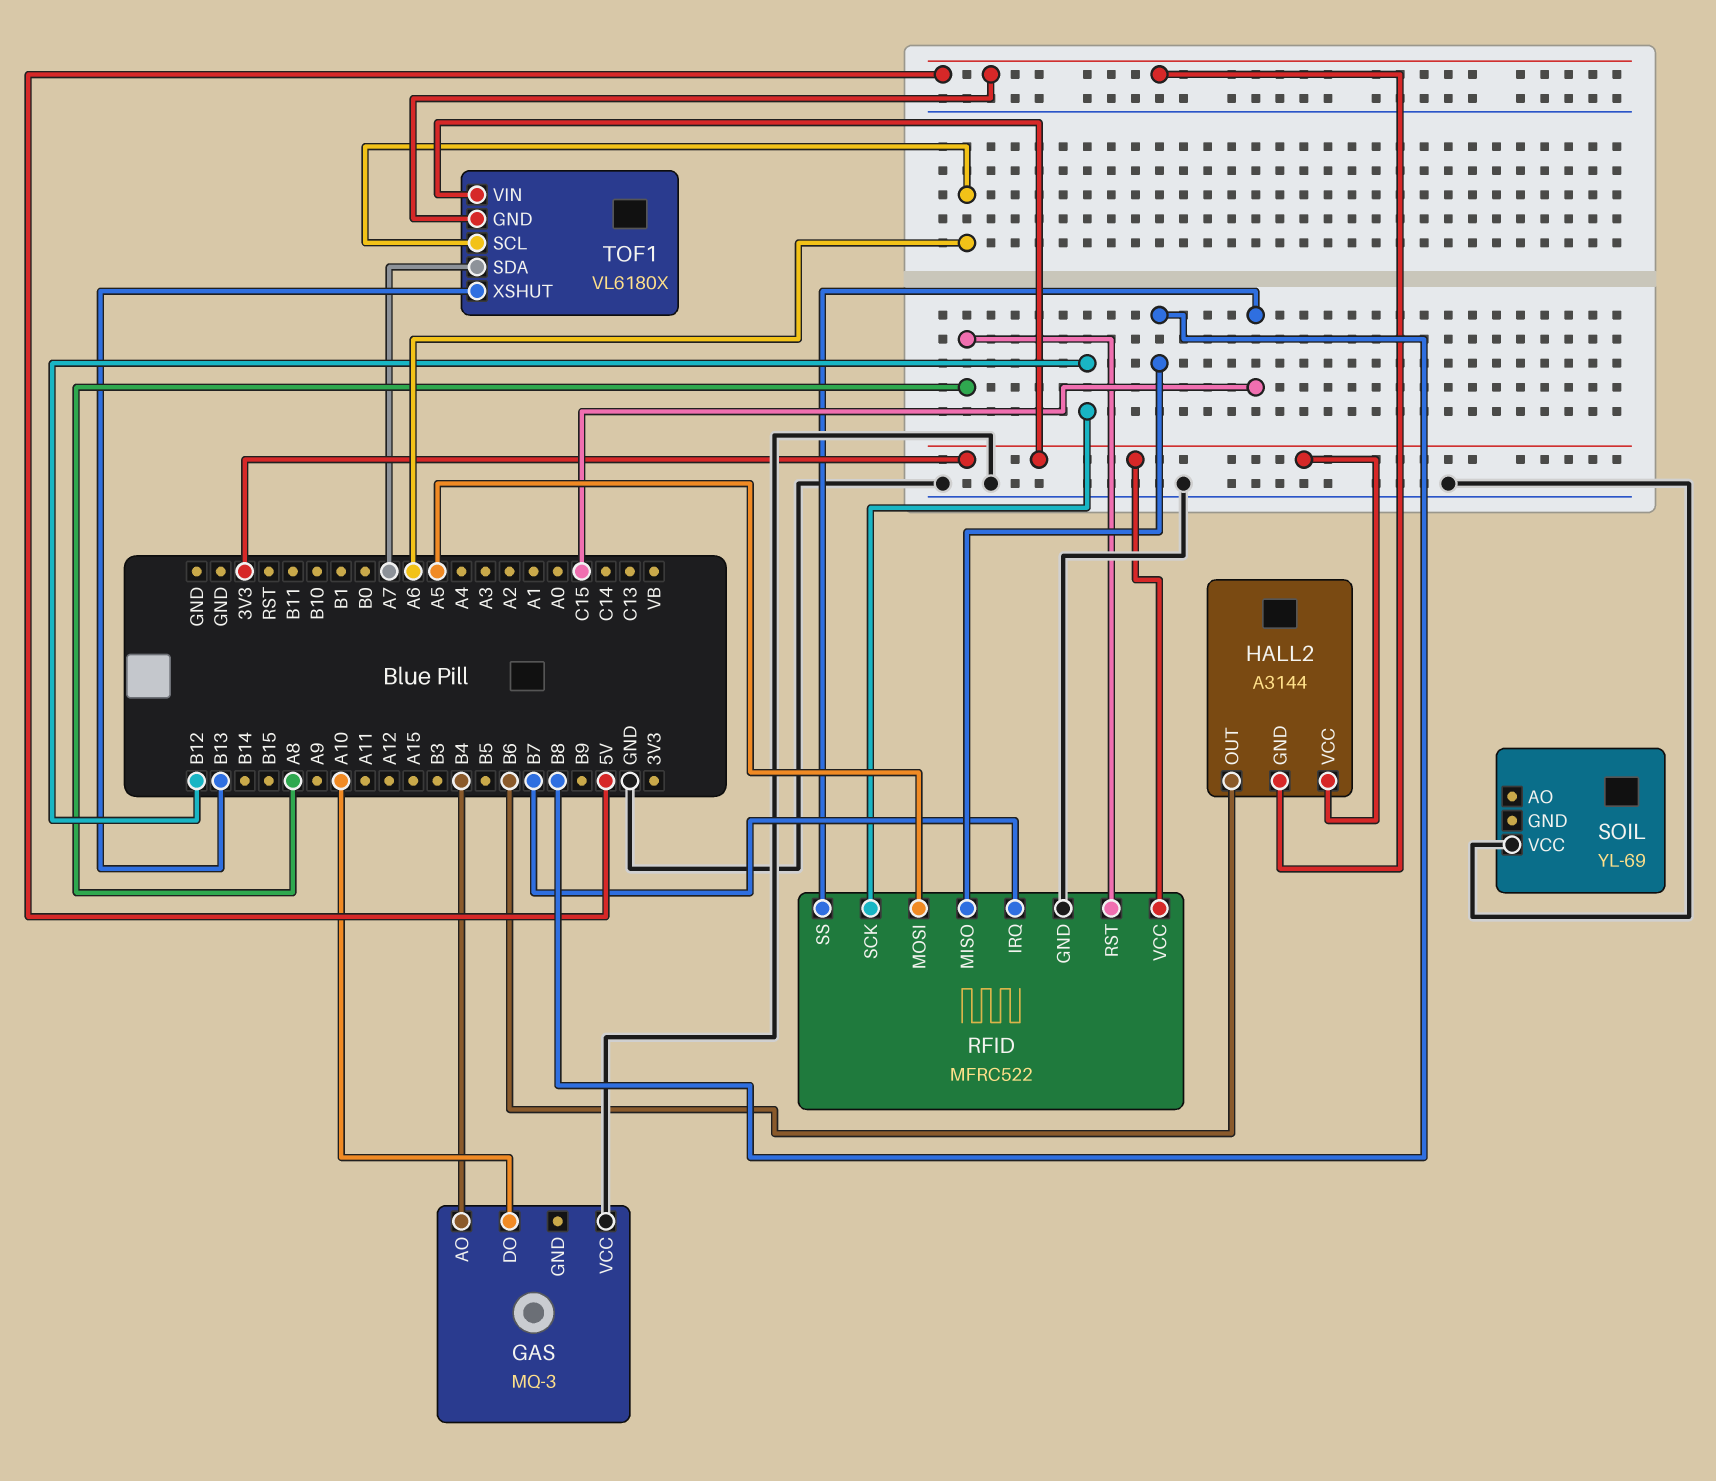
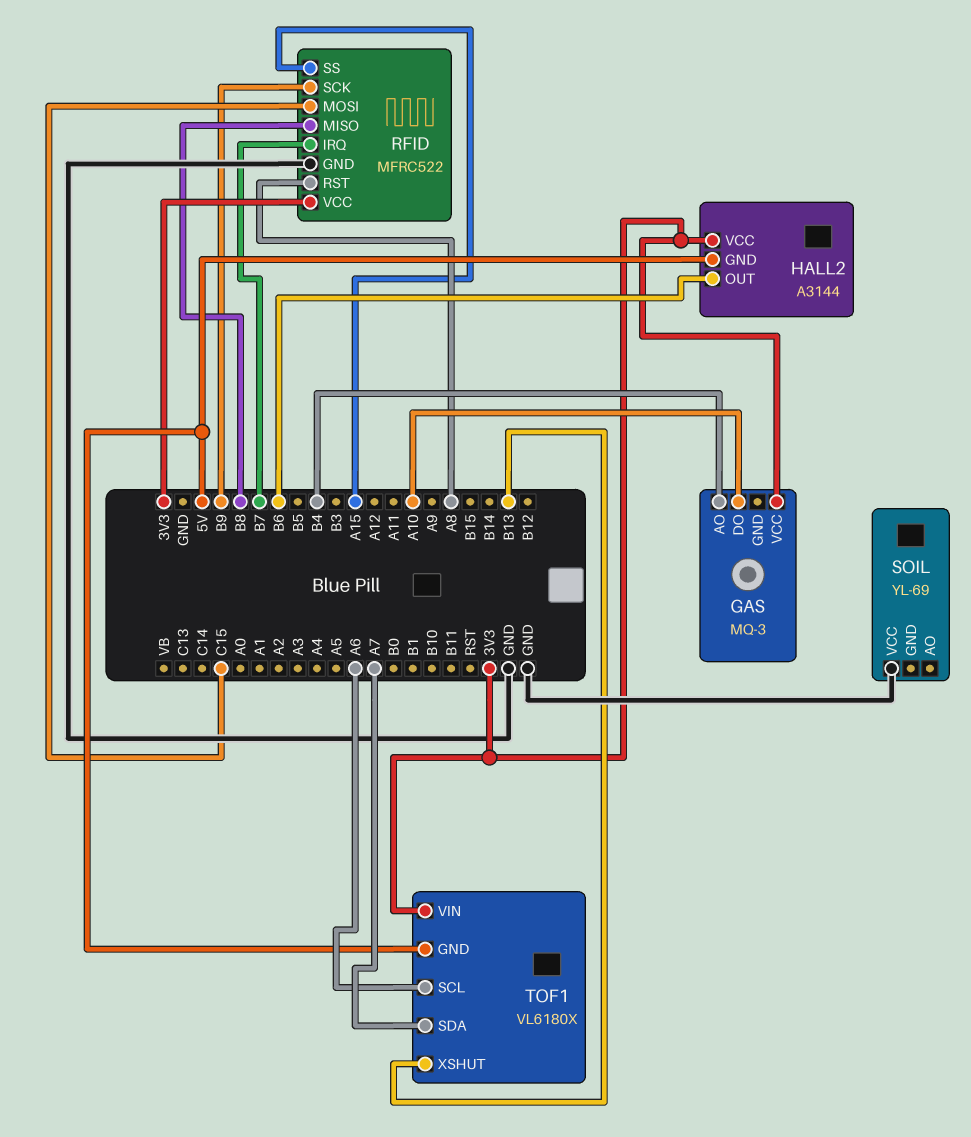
GAS pin VCC: GND -> 3V3
RFID pin MOSI: A5 -> C15
RFID pin SCK: B12 -> B9
RFID pin SS: C15 -> A15

